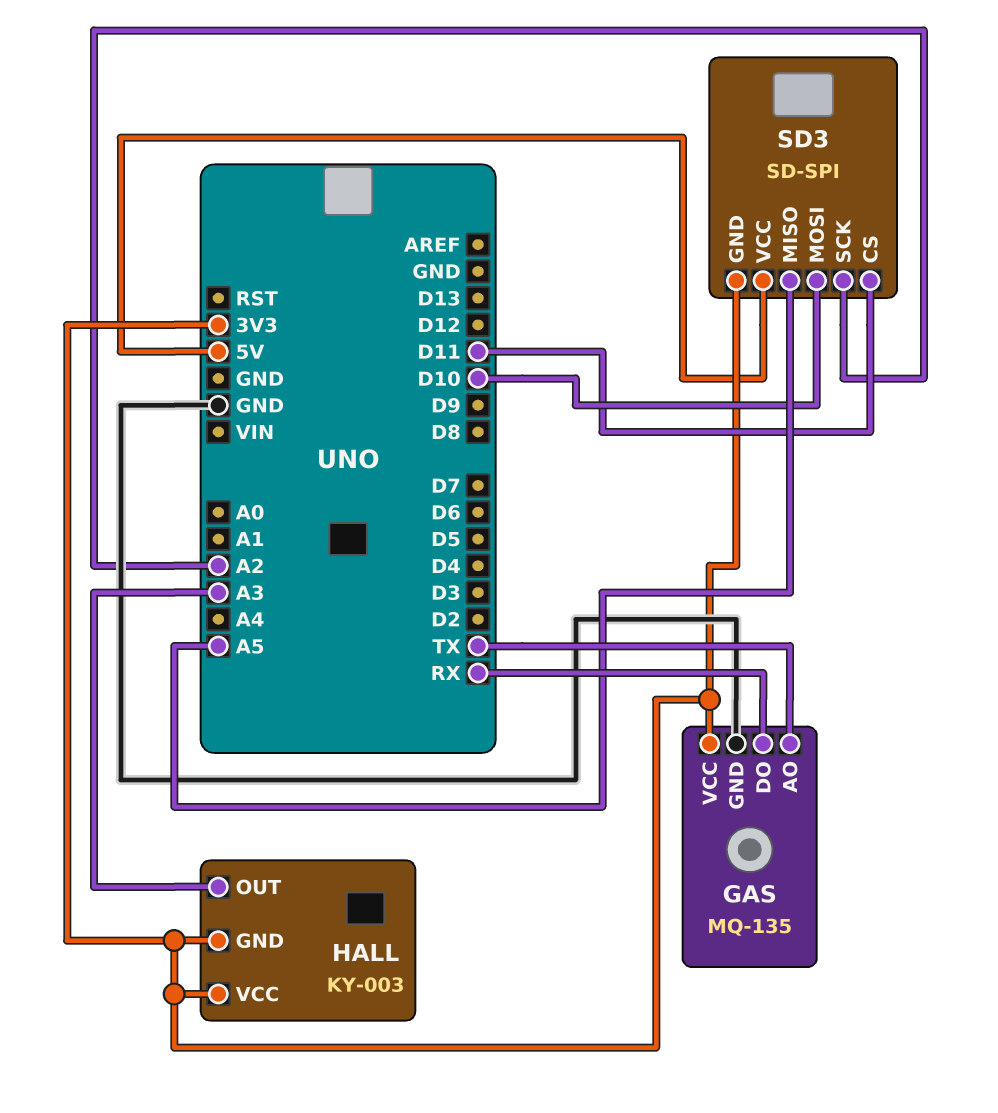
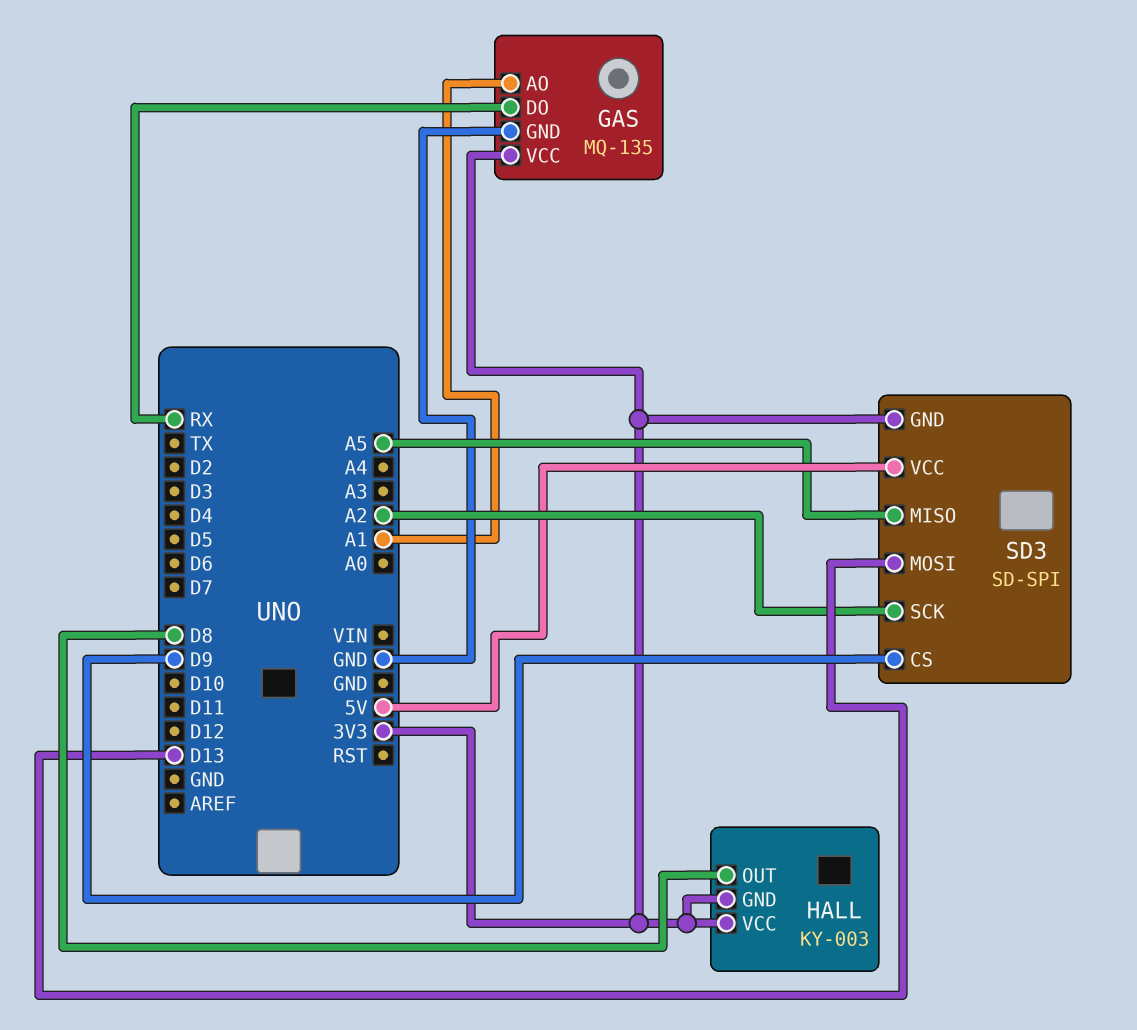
GAS pin AO: TX -> A1
HALL pin OUT: A3 -> D8
SD3 pin CS: D11 -> D9
SD3 pin MOSI: D10 -> D13

